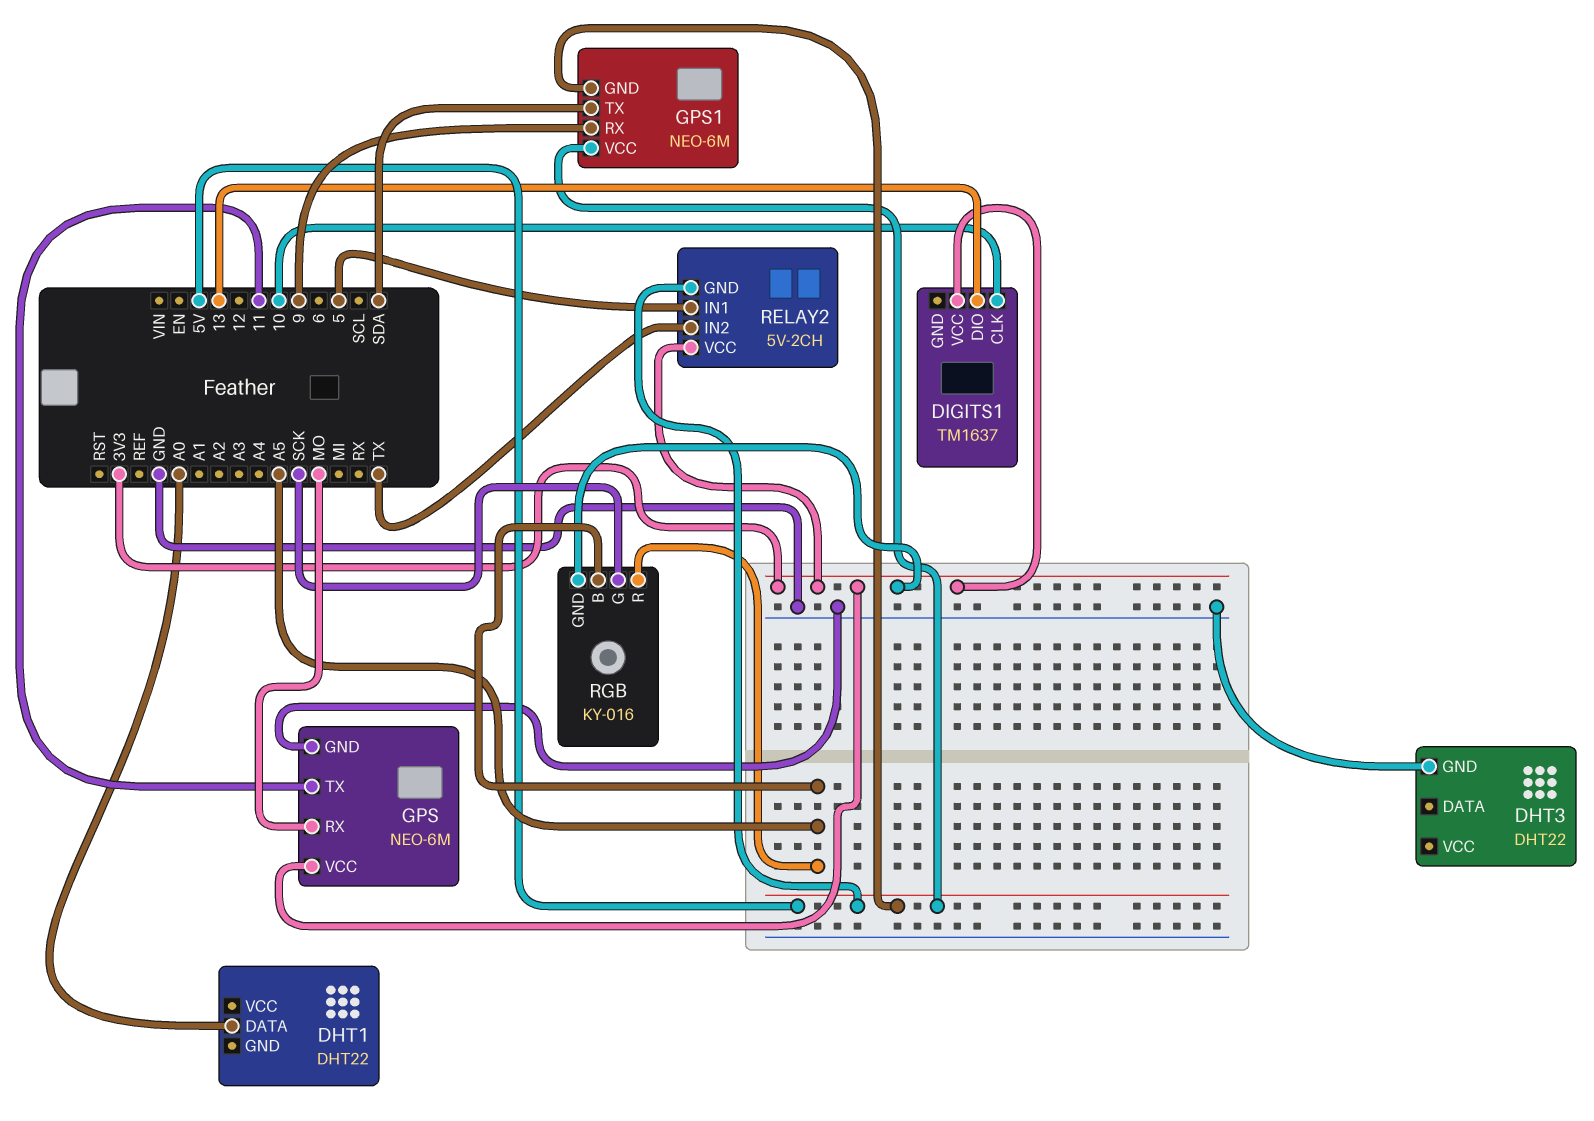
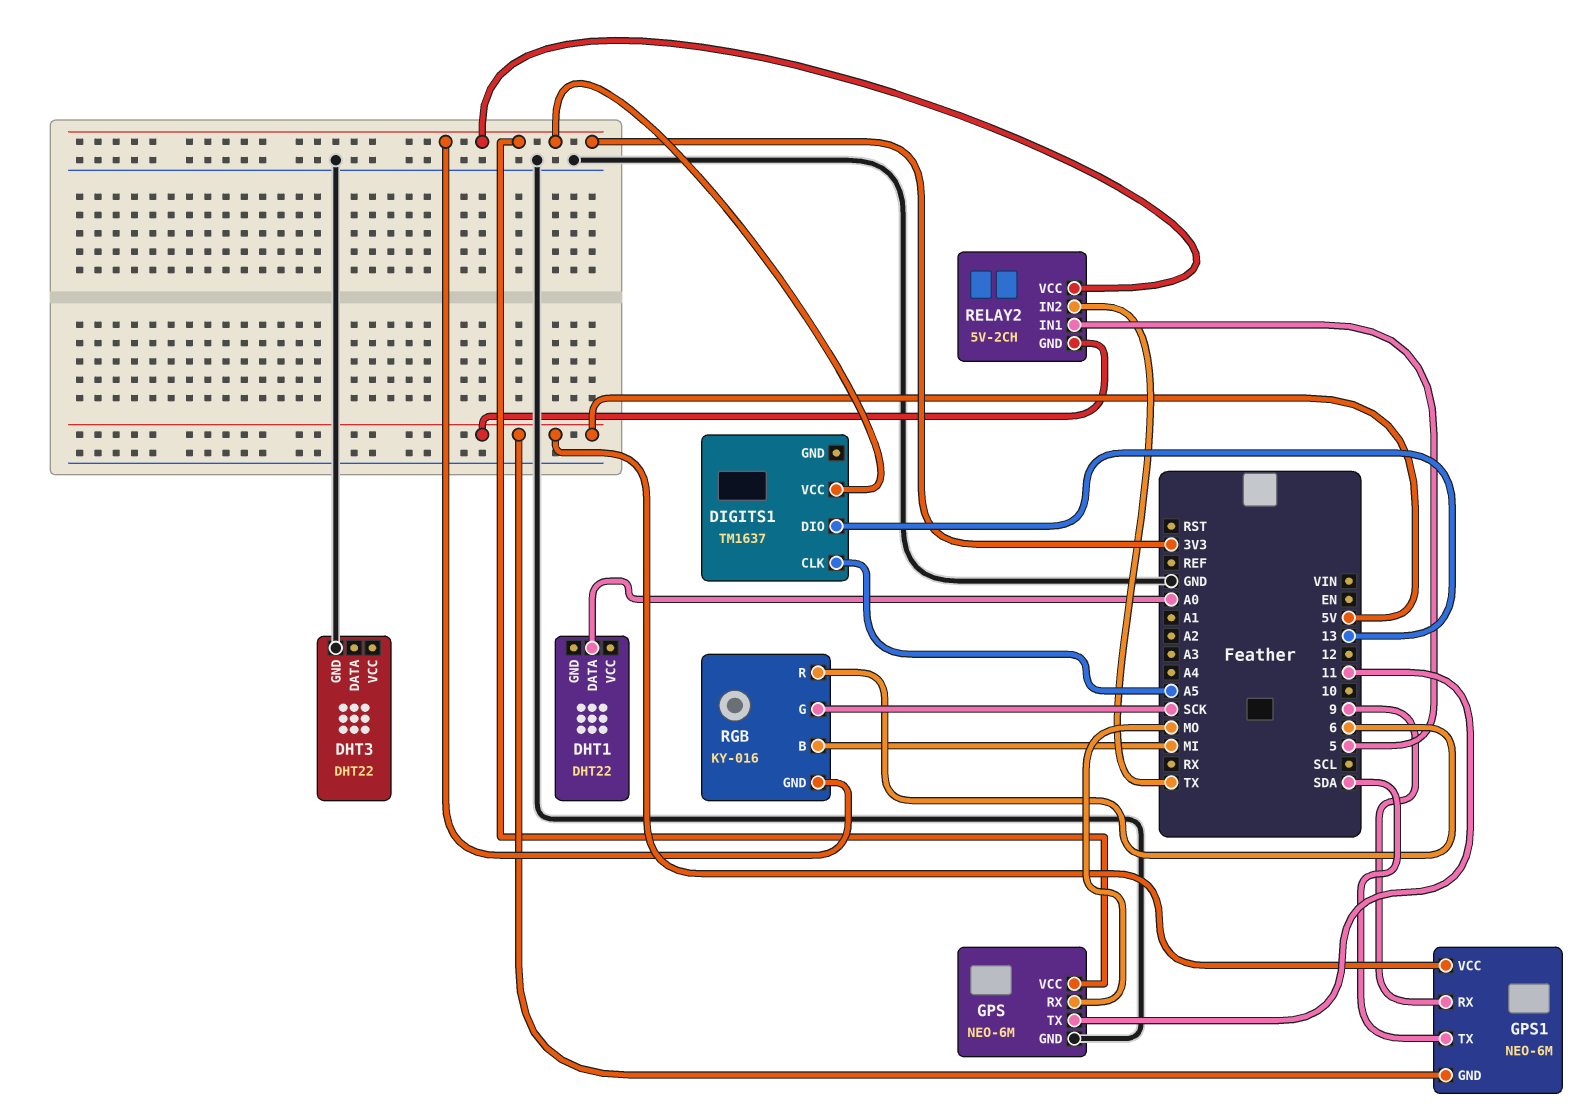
DIGITS1 pin CLK: 10 -> A5
RGB pin B: A5 -> MI
RGB pin R: A5 -> 6

